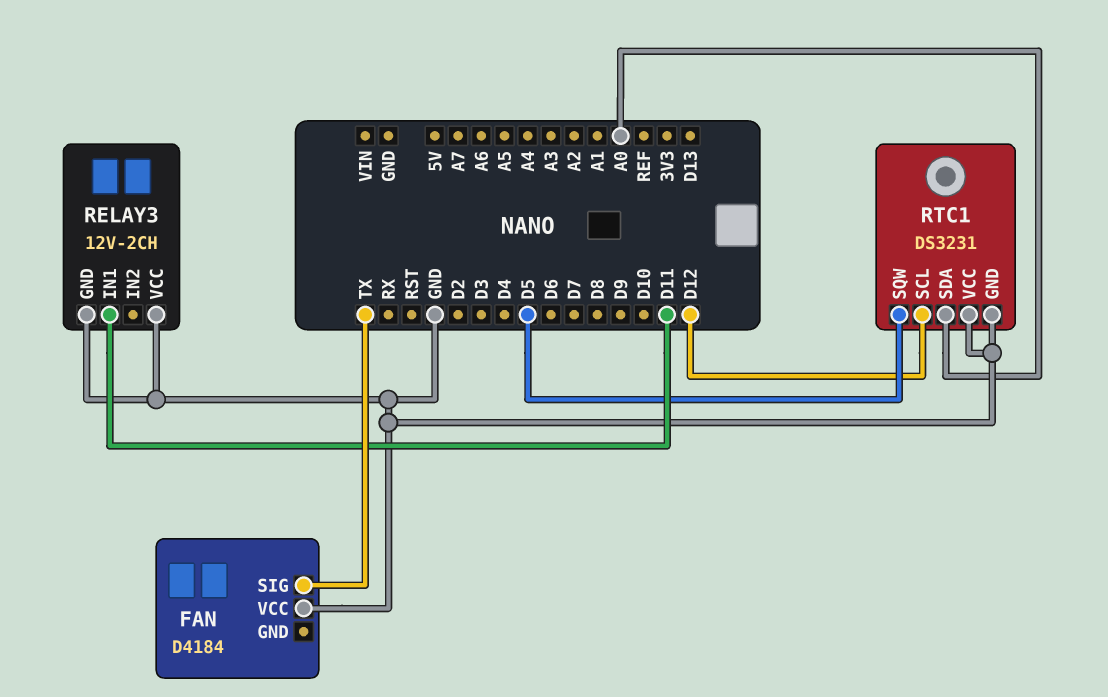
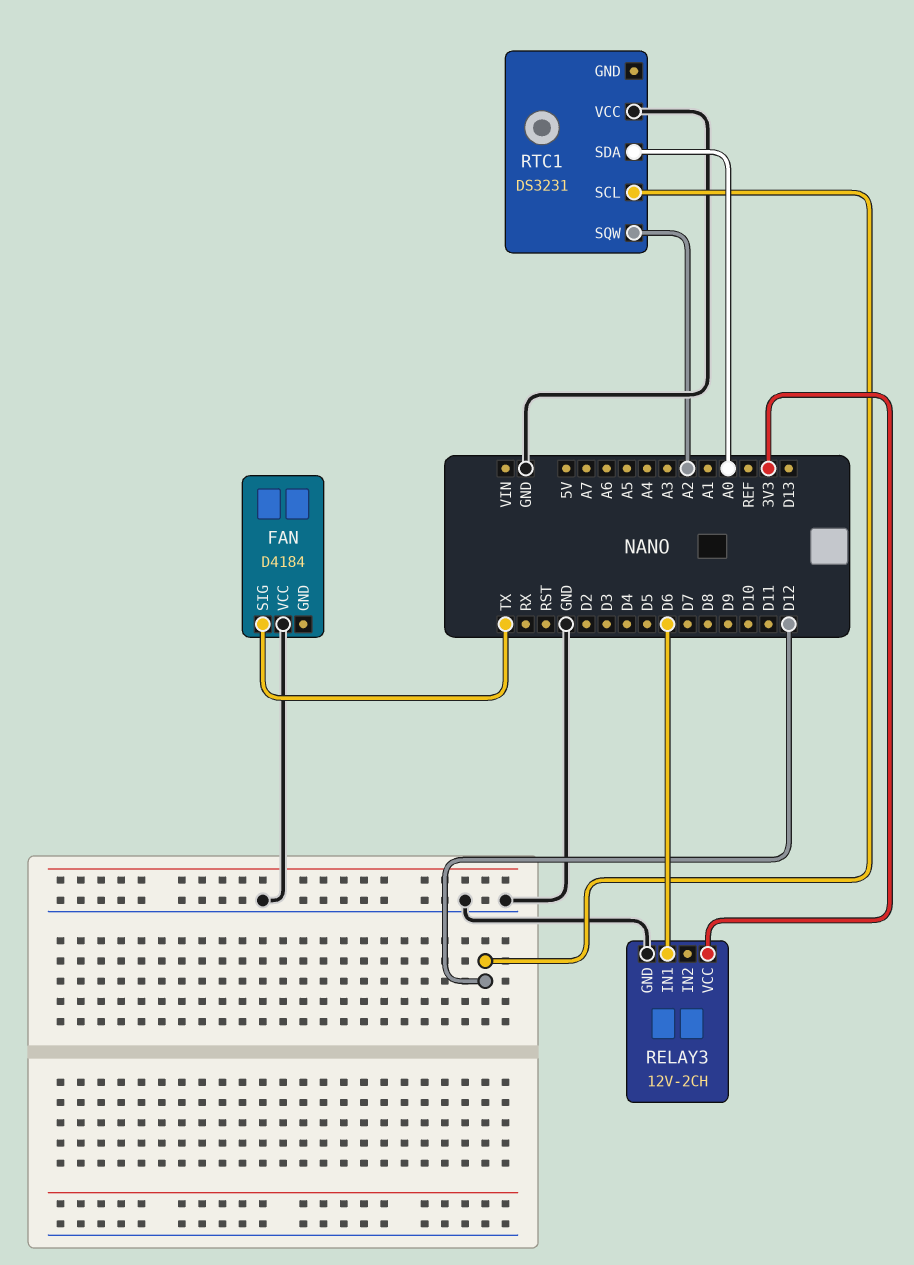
RELAY3 pin IN1: D11 -> D6
RELAY3 pin VCC: GND -> 3V3
RTC1 pin GND: GND -> none
RTC1 pin SQW: D5 -> A2

